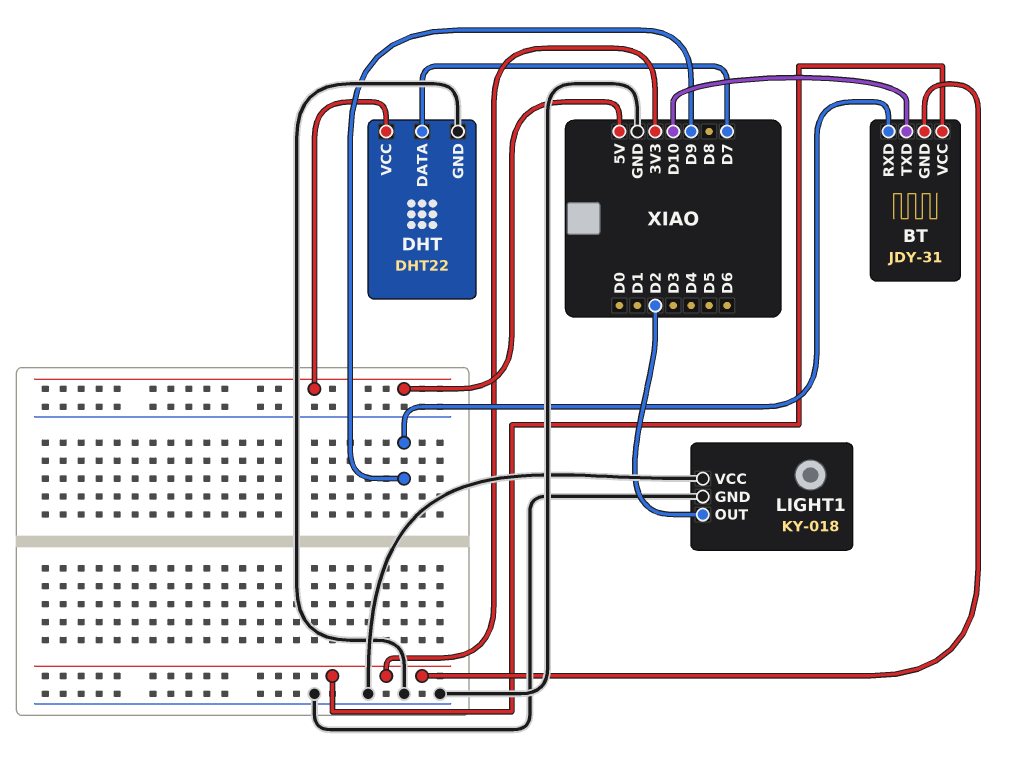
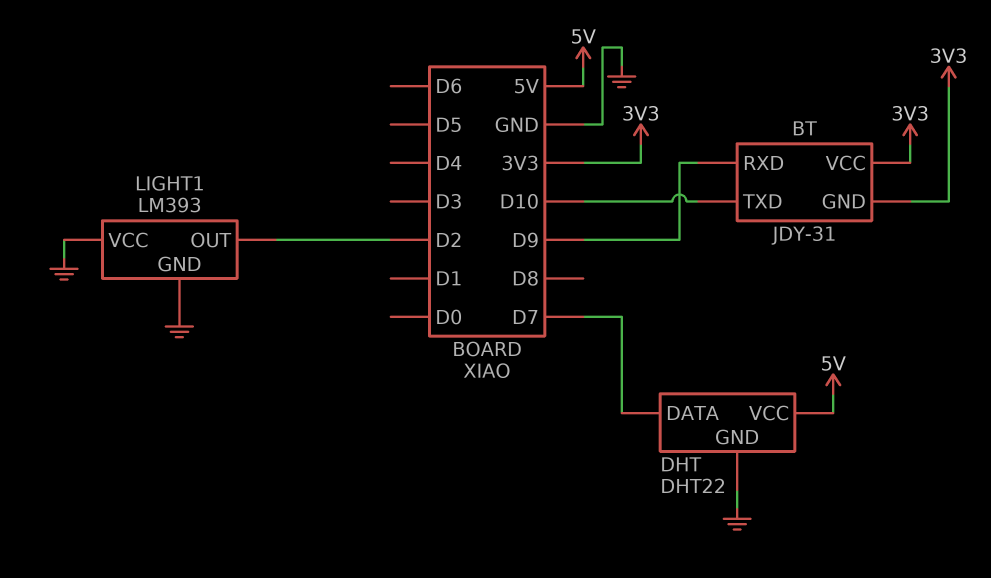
LIGHT1: KY-018 -> LM393

